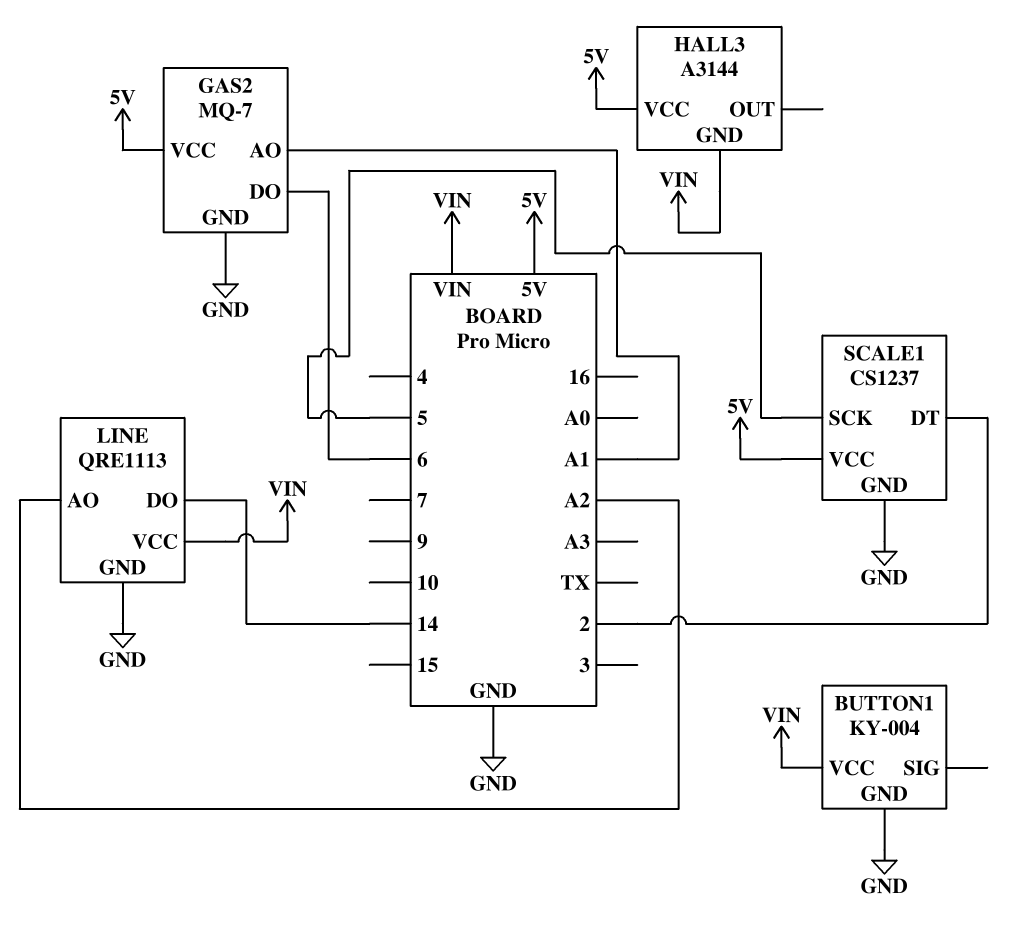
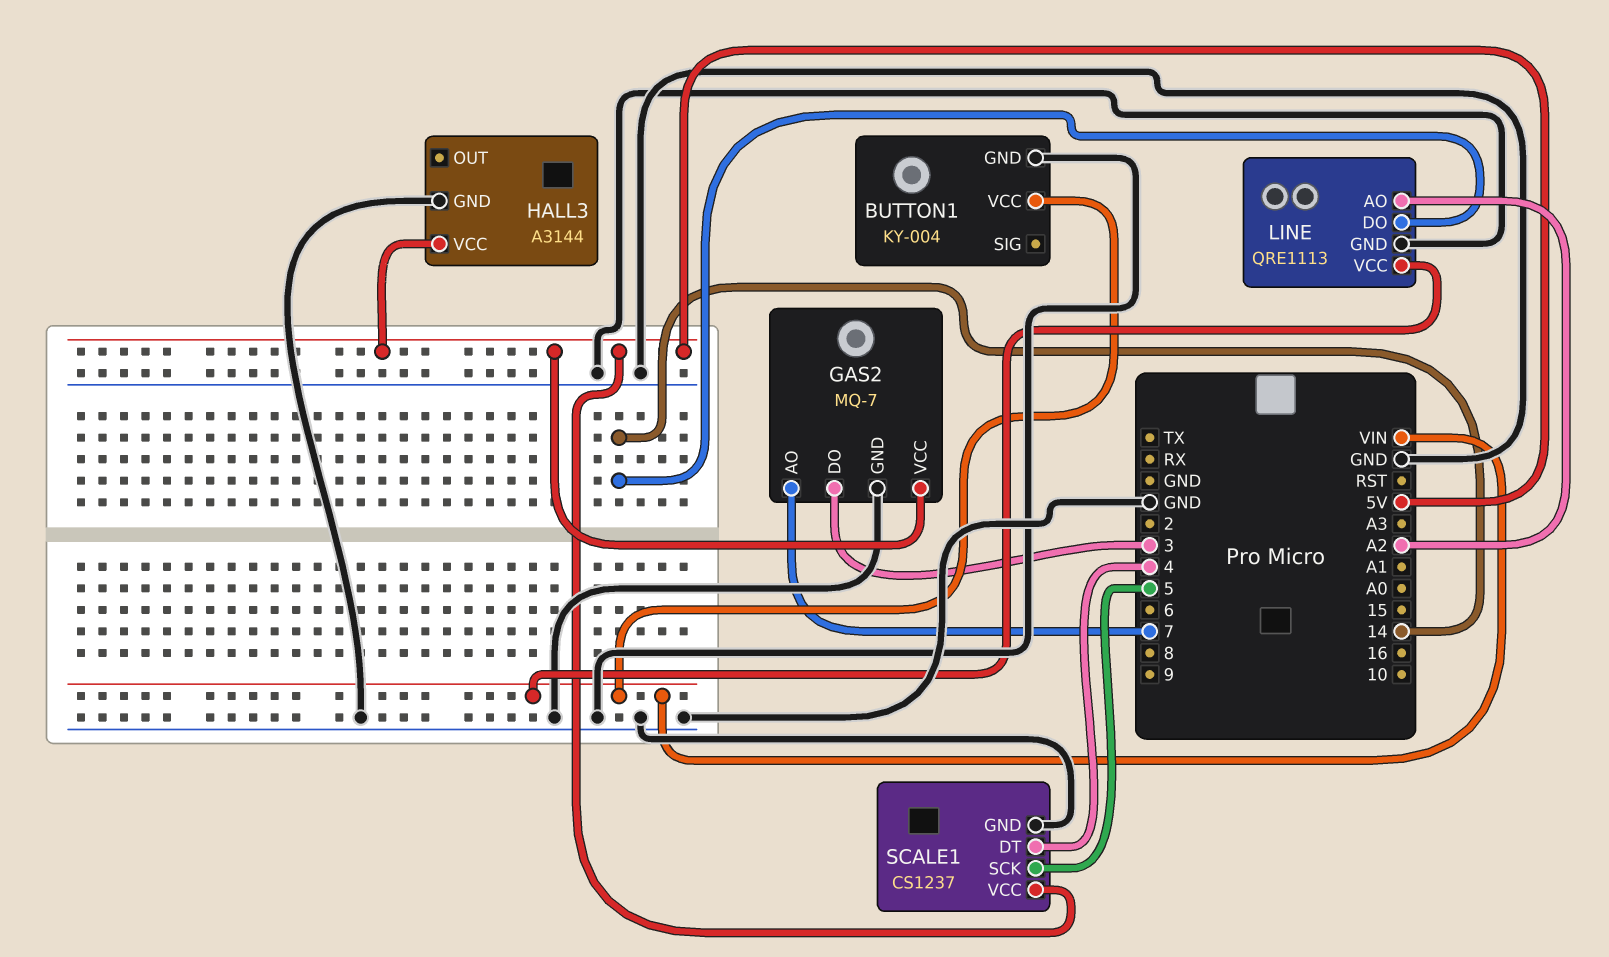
GAS2 pin AO: A1 -> 7
GAS2 pin DO: 6 -> 3
HALL3 pin GND: VIN -> GND
SCALE1 pin DT: 2 -> 4

